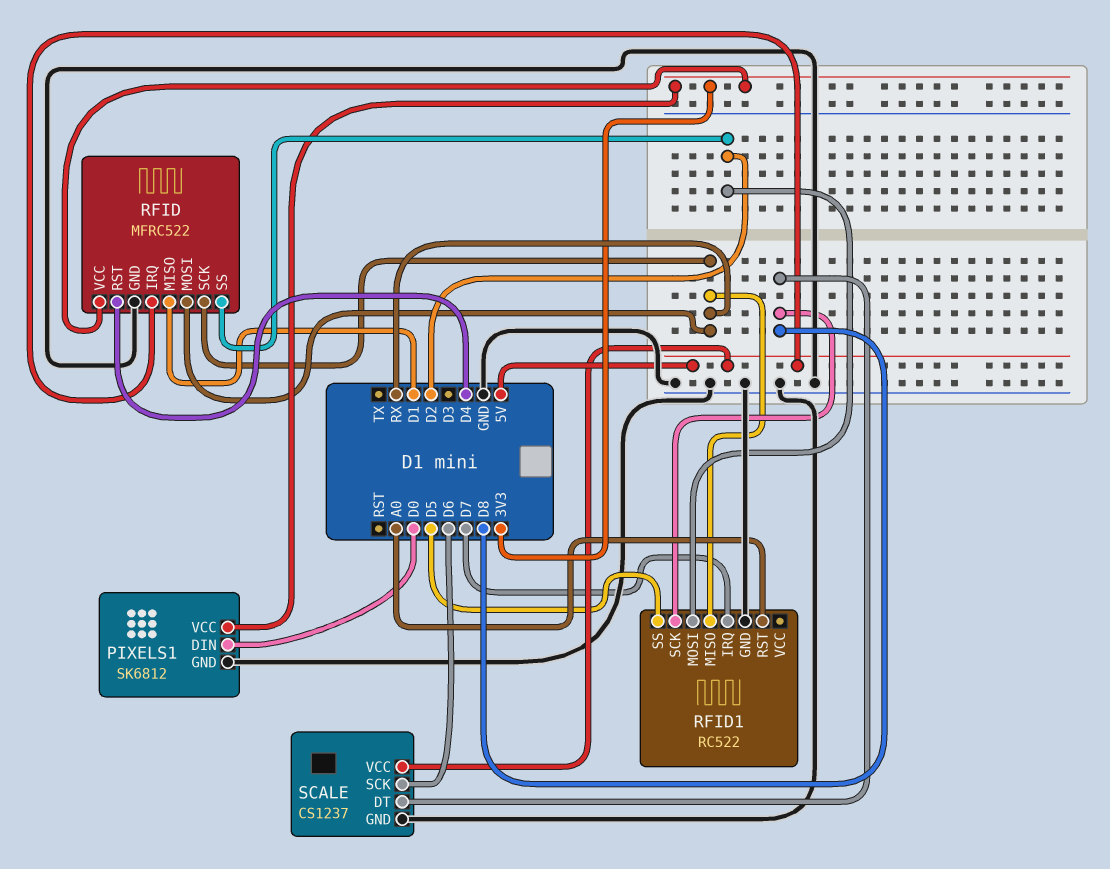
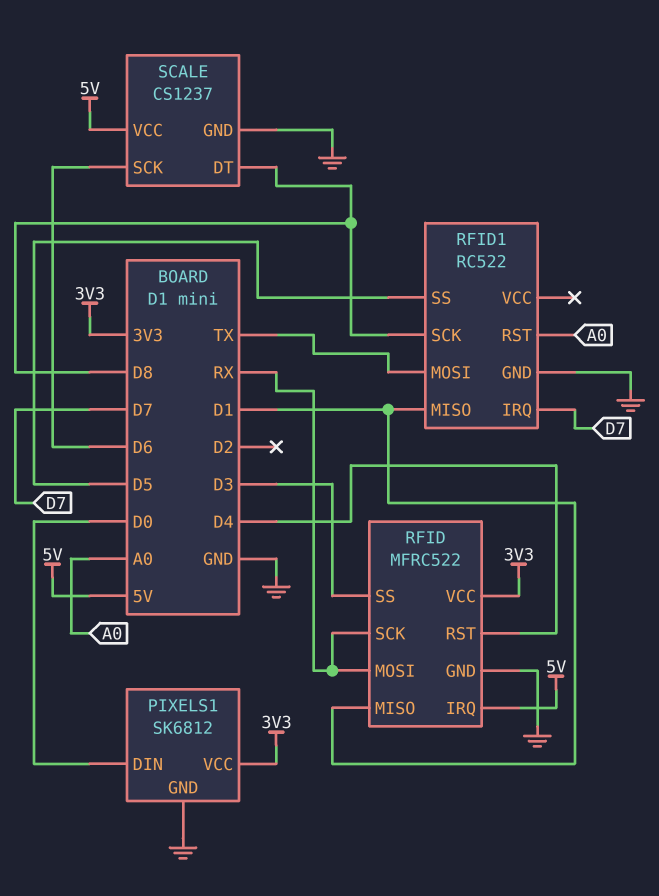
RFID pin SS: D2 -> D3
RFID1 pin MISO: RX -> D1
RFID1 pin MOSI: D2 -> TX

